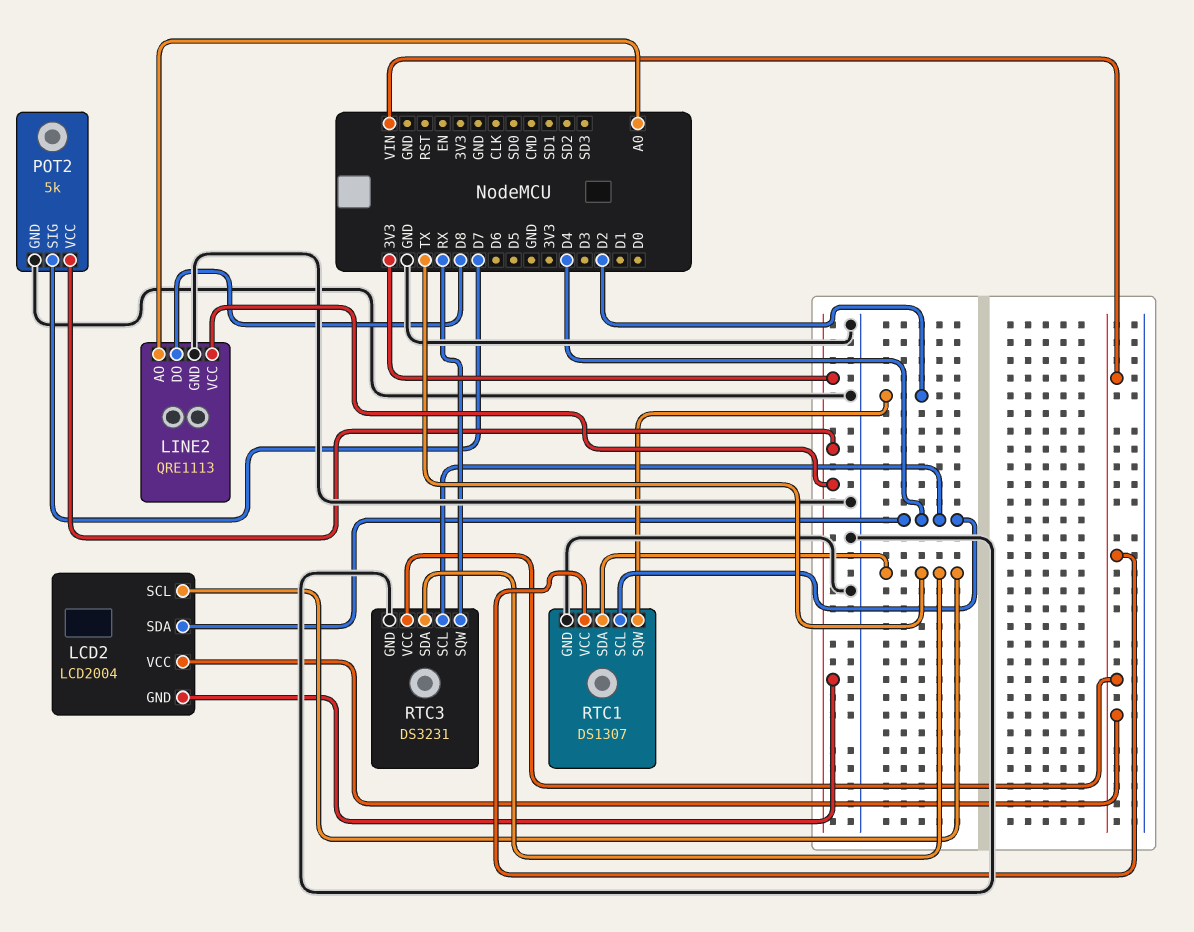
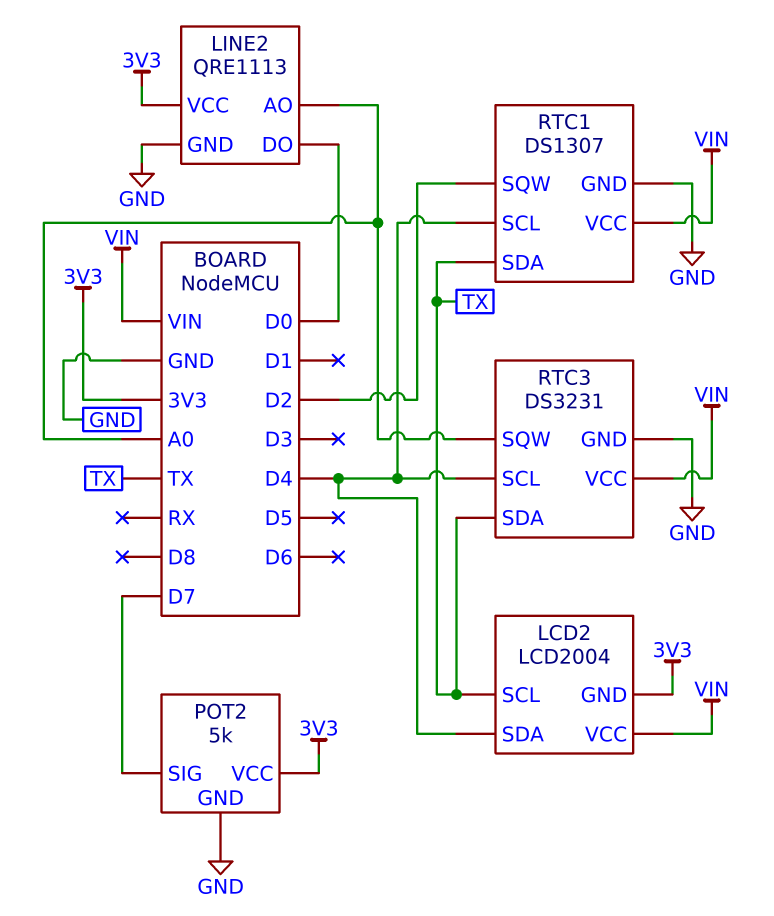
LINE2 pin DO: D8 -> D0
RTC3 pin SQW: RX -> A0

